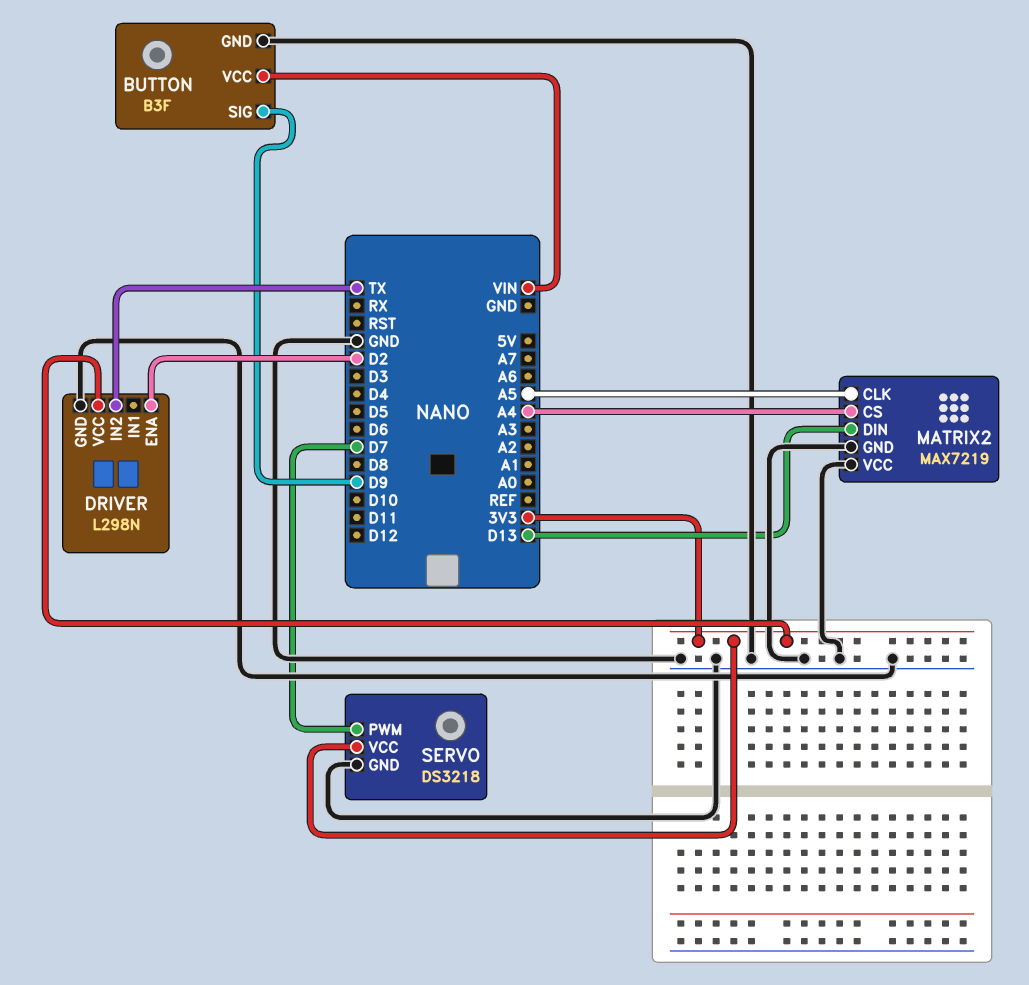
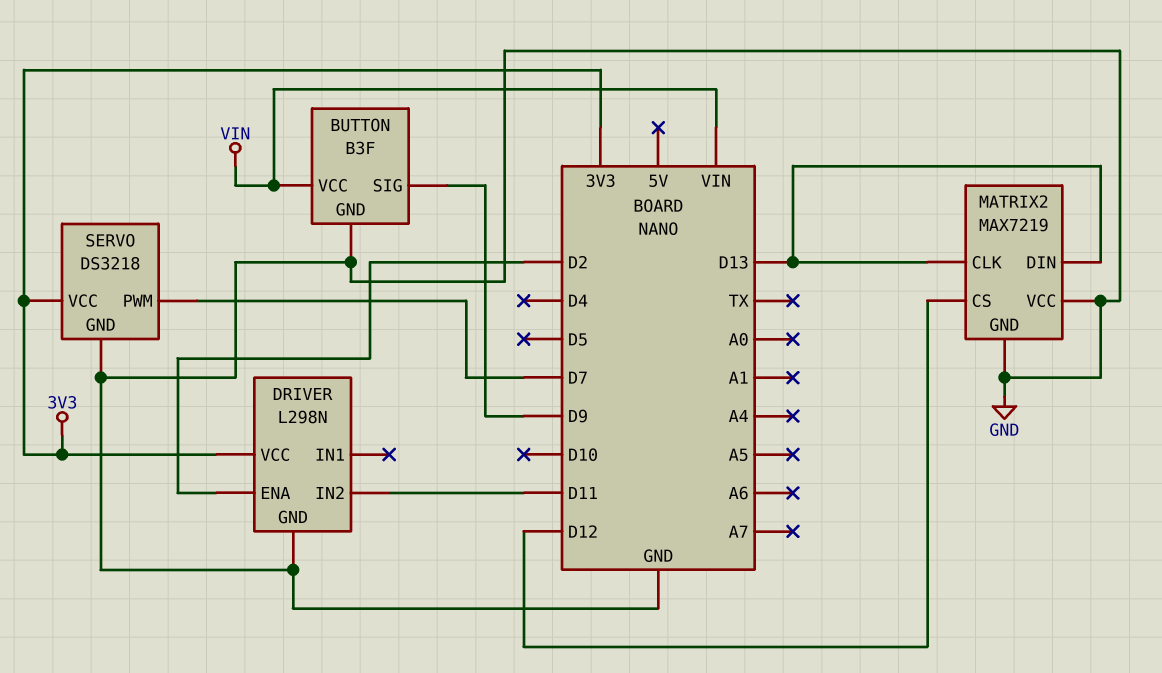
DRIVER pin IN2: TX -> D11
MATRIX2 pin CLK: A5 -> D13
MATRIX2 pin CS: A4 -> D12

